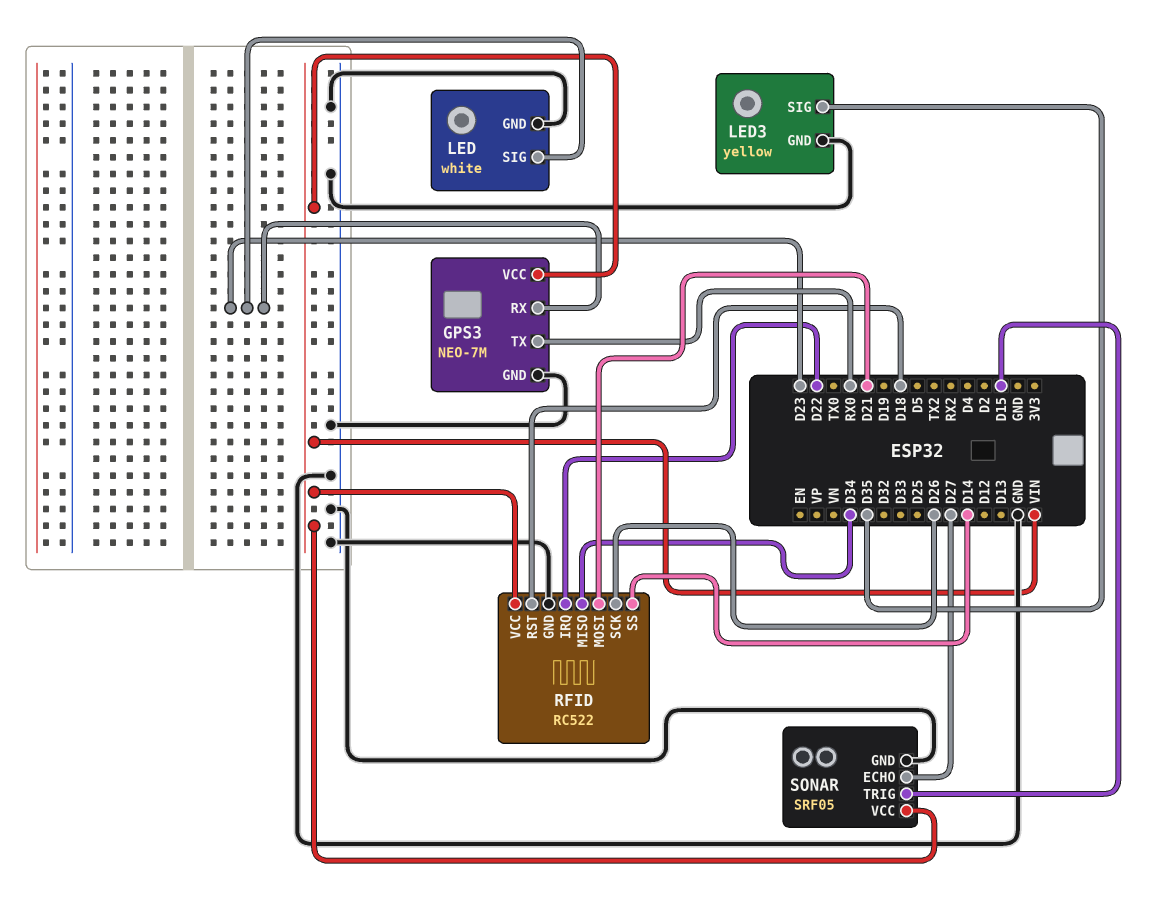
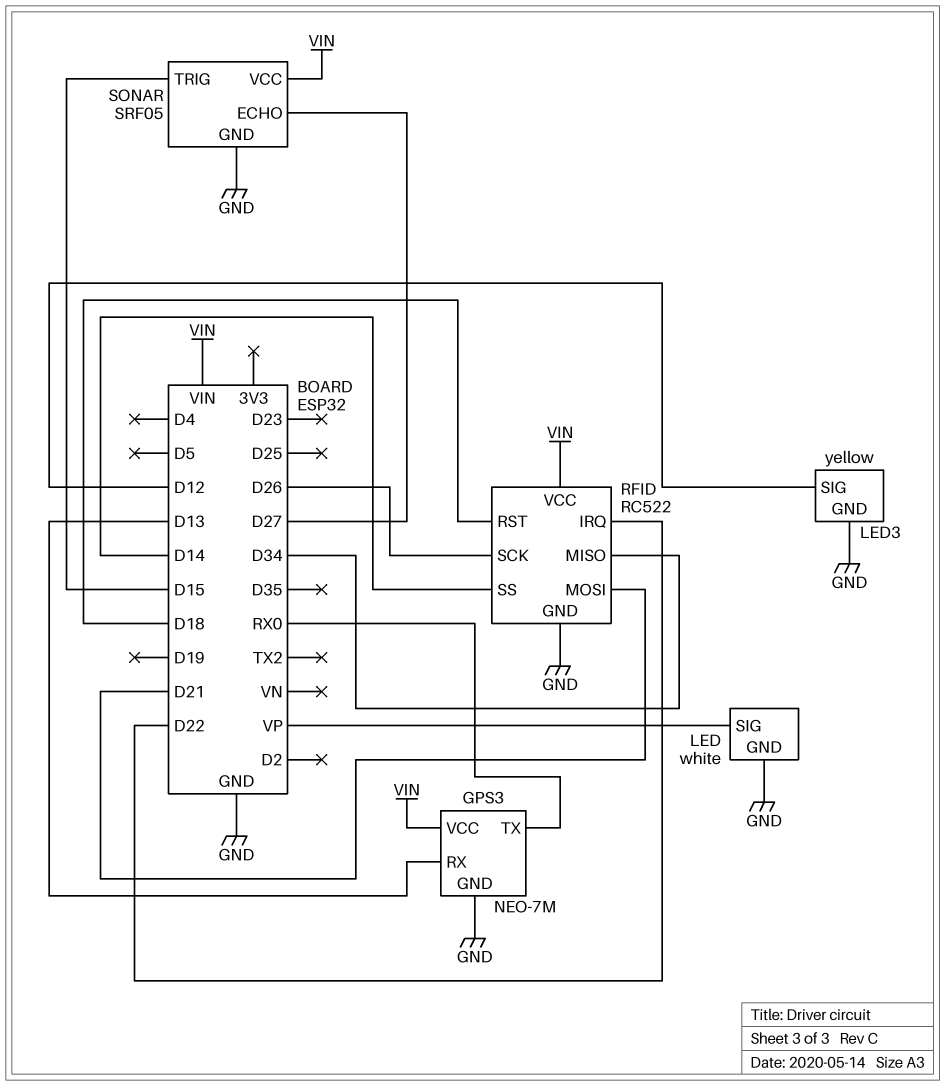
GPS3 pin RX: D23 -> D13
LED pin SIG: D23 -> VP
LED3 pin SIG: D35 -> D12

